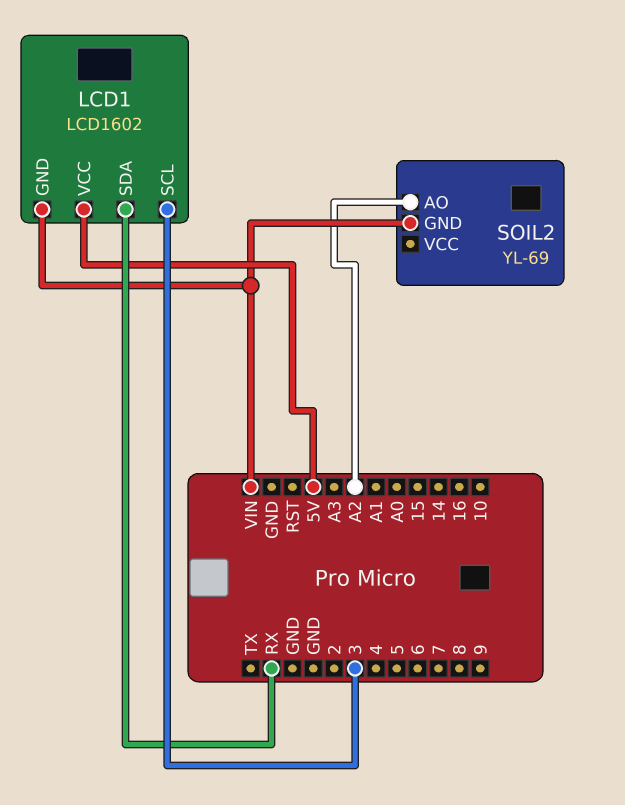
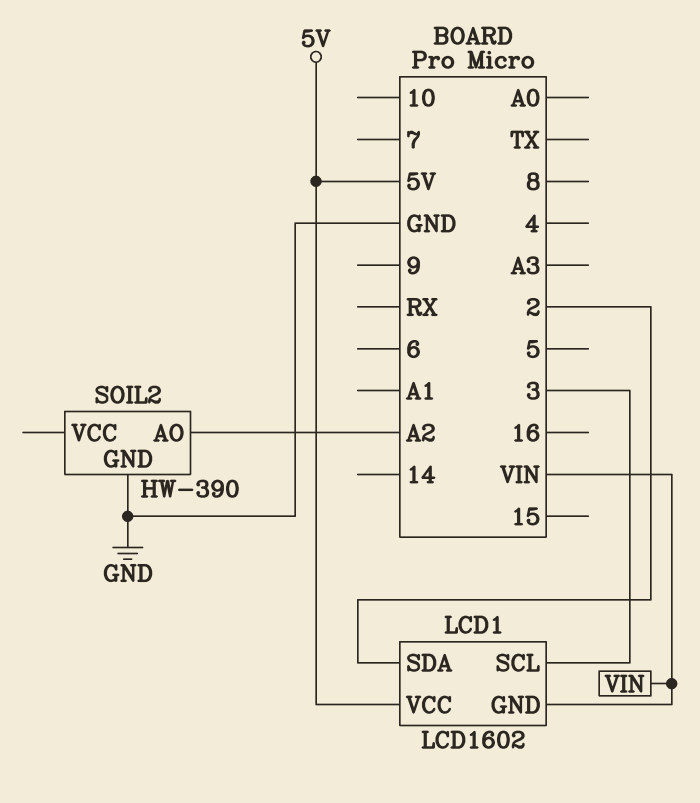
LCD1 pin SDA: RX -> 2
SOIL2: YL-69 -> HW-390
SOIL2 pin GND: VIN -> GND

